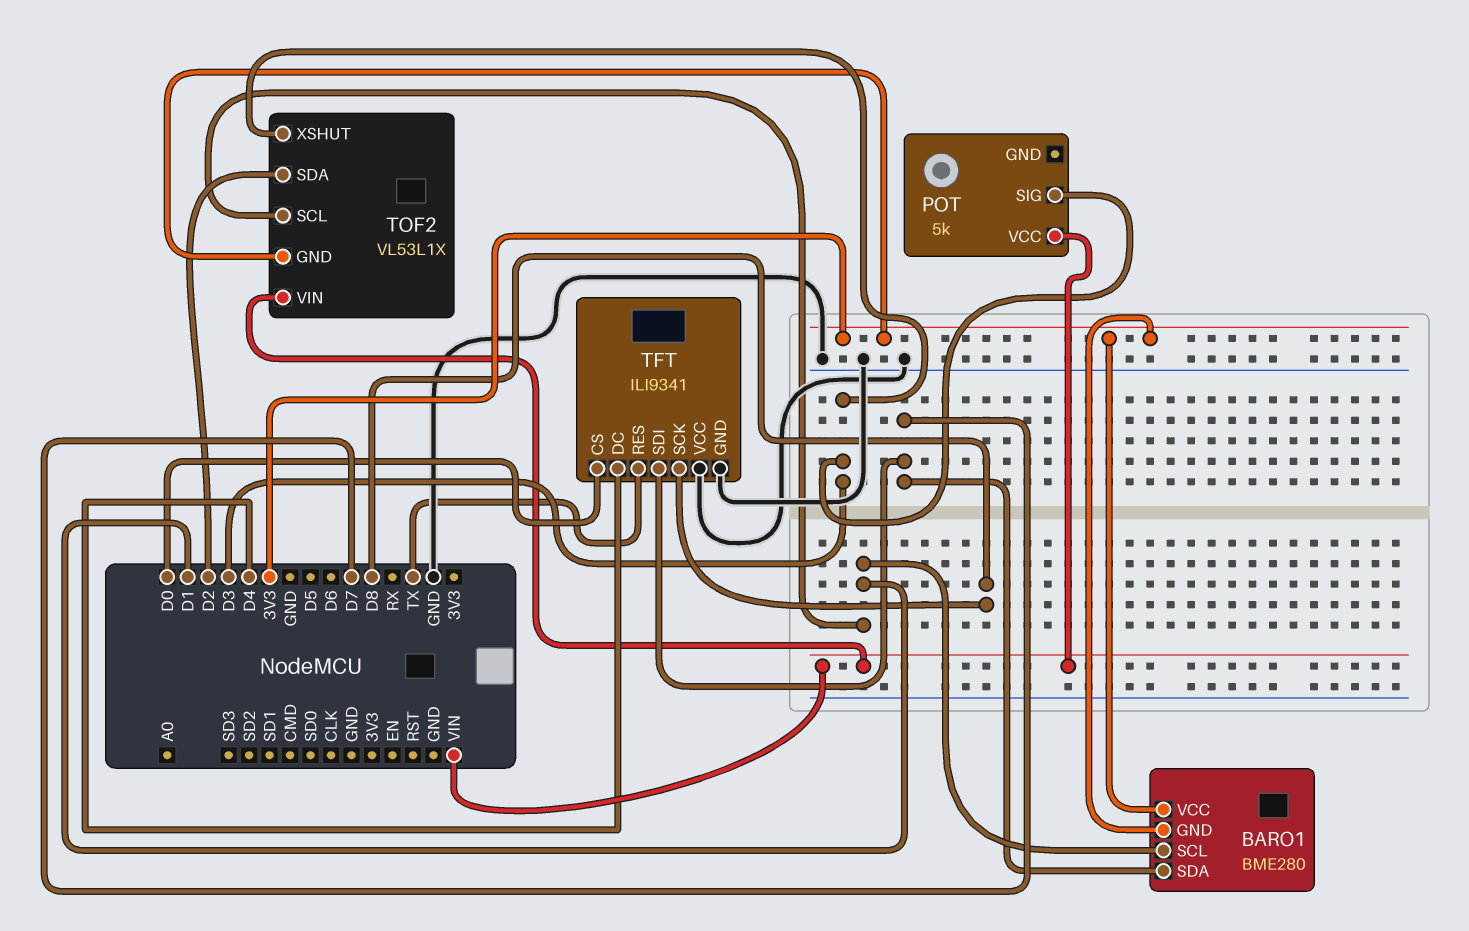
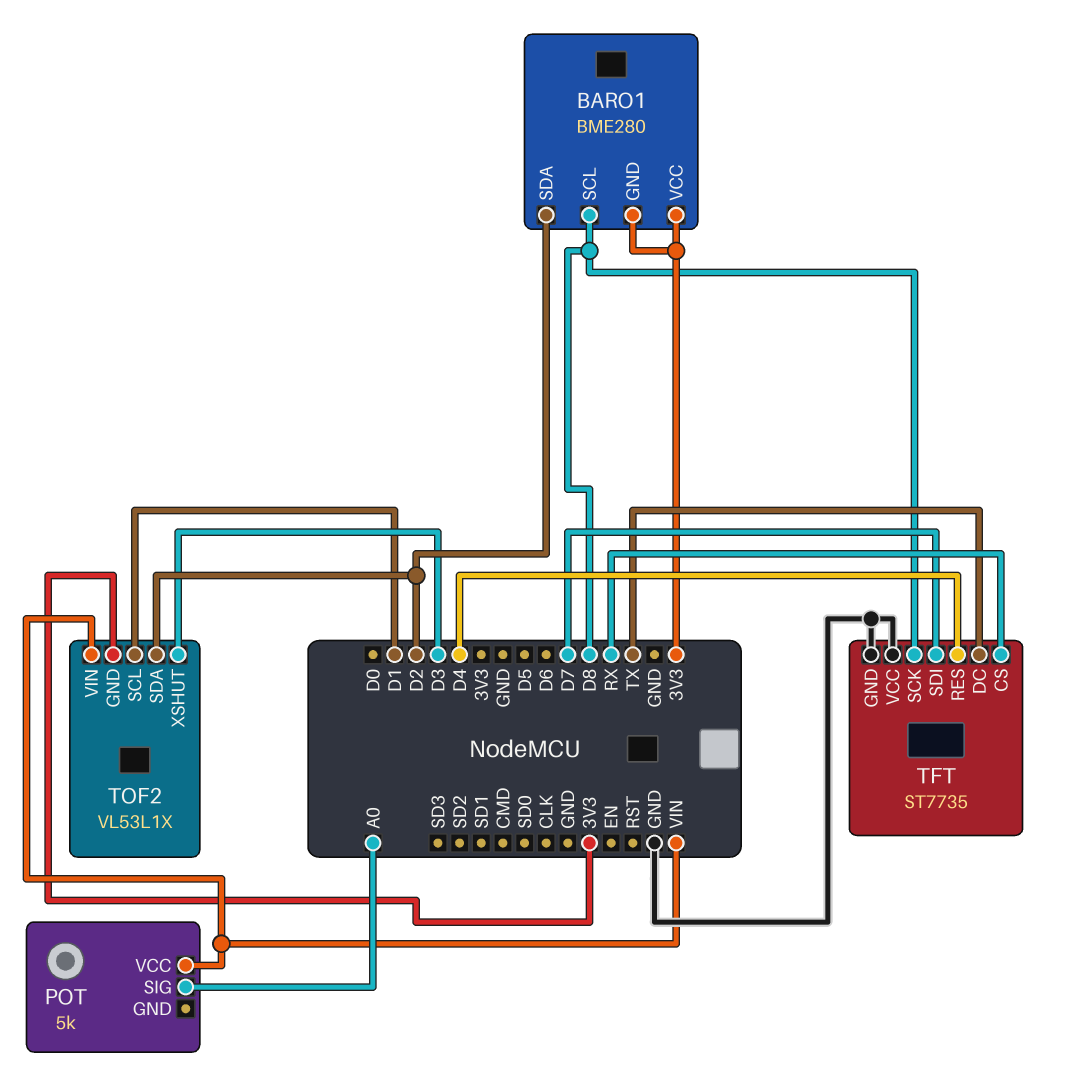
BARO1 pin SCL: D1 -> D8
BARO1 pin SDA: D7 -> D2
POT pin SIG: D3 -> A0
TFT: ILI9341 -> ST7735
TFT pin CS: D0 -> RX
TFT pin DC: D4 -> TX
TFT pin RES: TX -> D4

